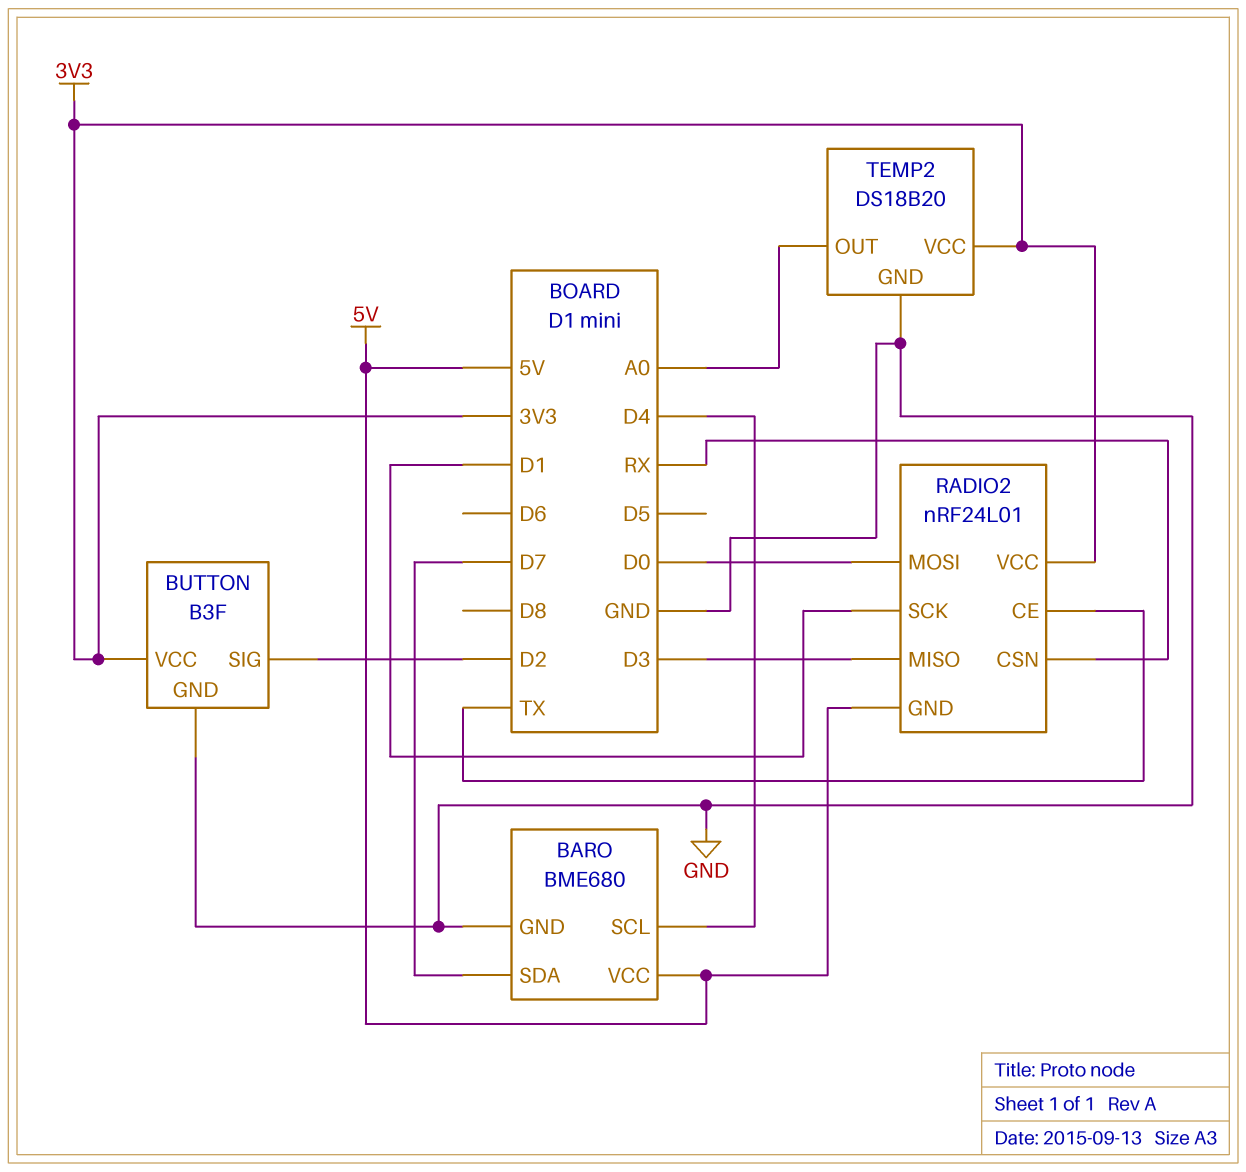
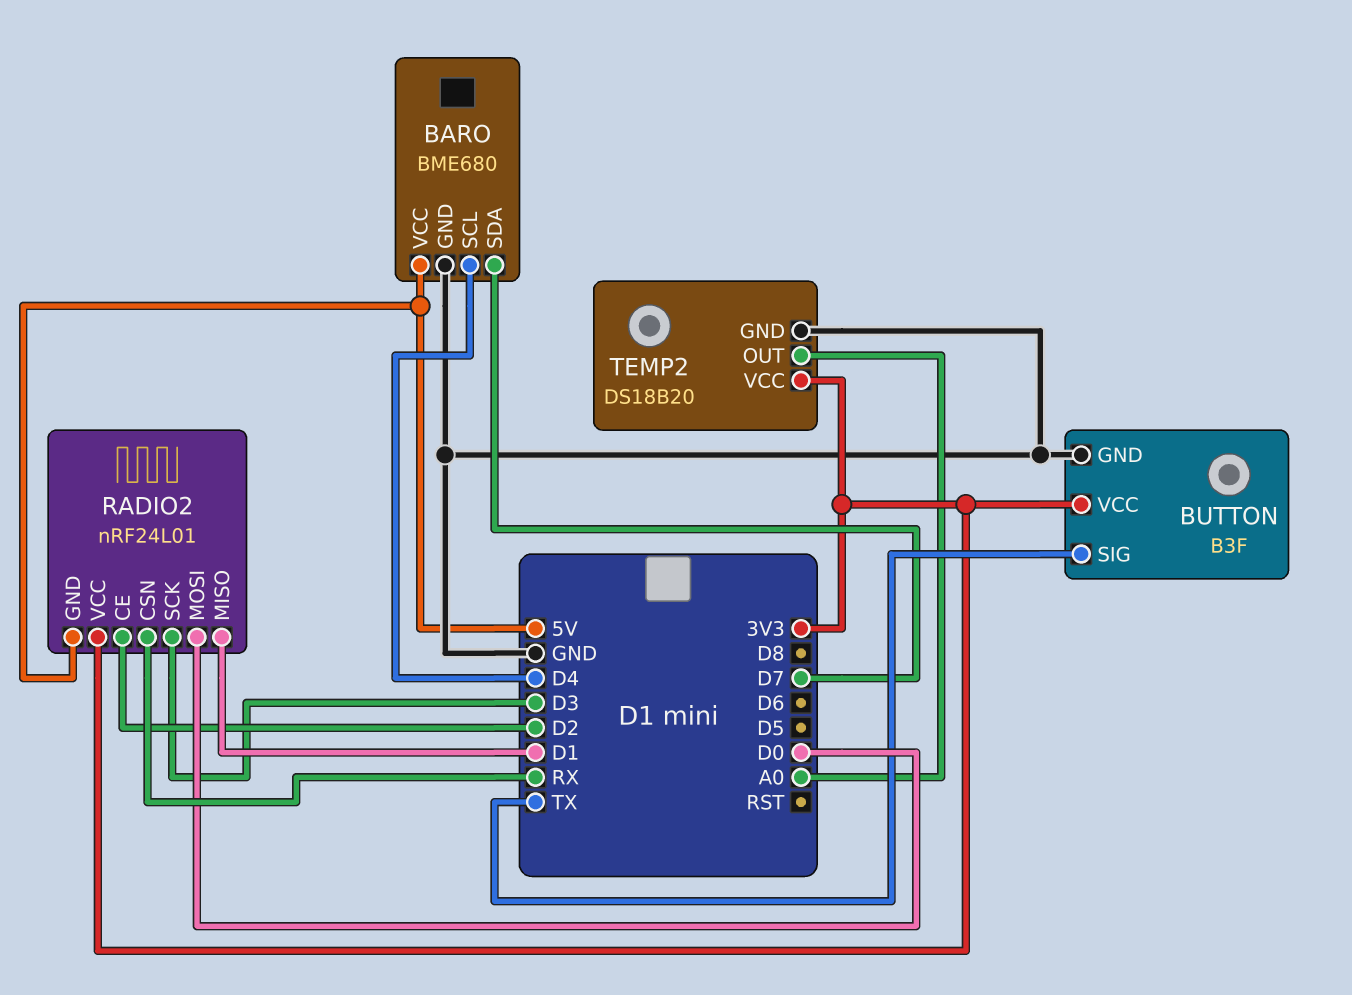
BUTTON pin SIG: D2 -> TX
RADIO2 pin CE: TX -> D2
RADIO2 pin MISO: D3 -> D1
RADIO2 pin SCK: D1 -> D3

